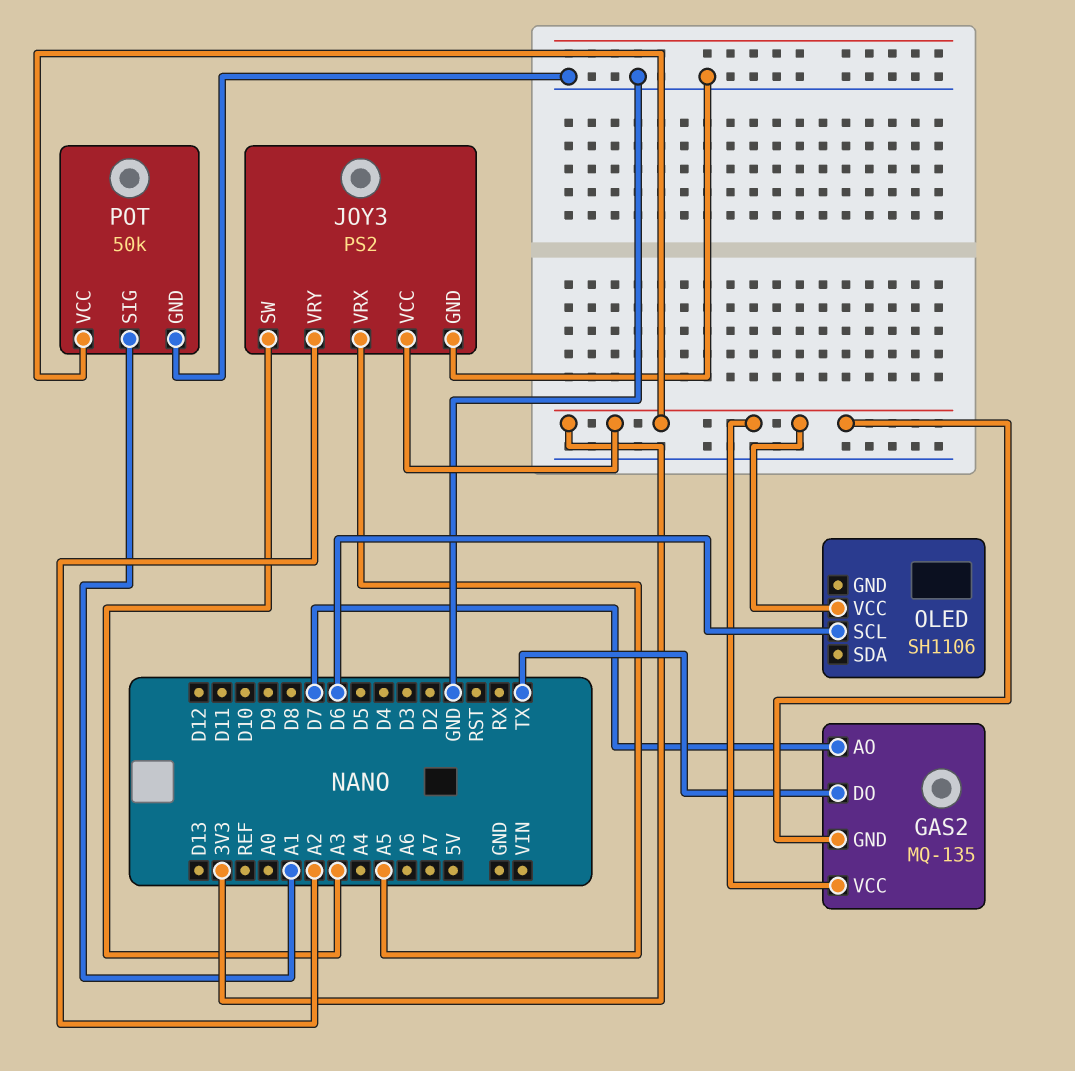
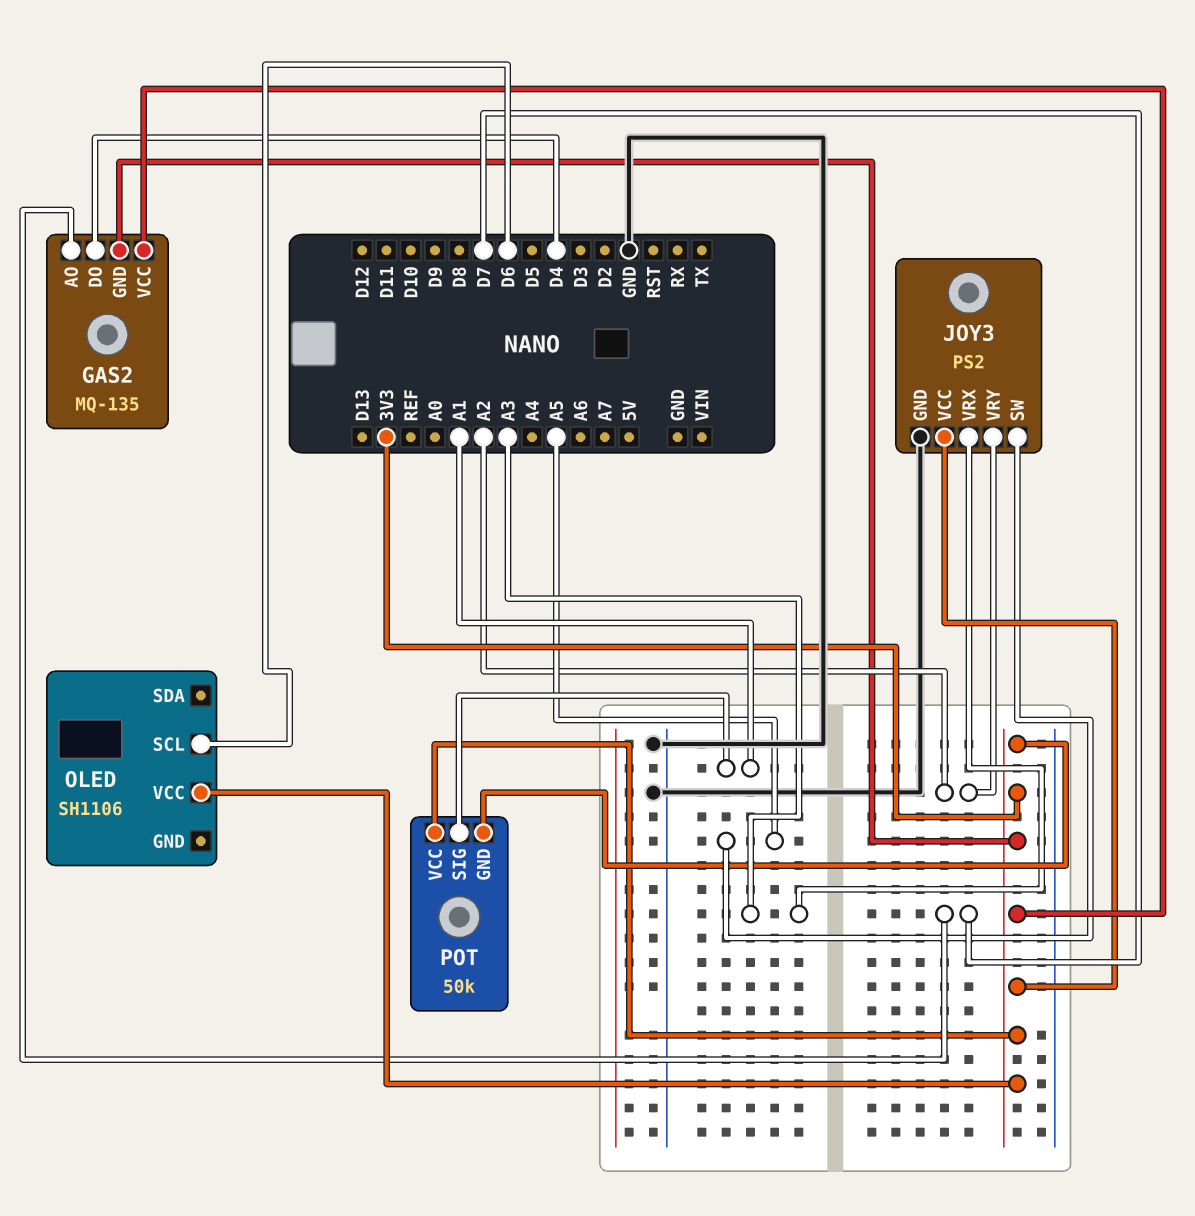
GAS2 pin DO: TX -> D4
JOY3 pin SW: A3 -> A5
JOY3 pin VRX: A5 -> A3
POT pin GND: GND -> 3V3

